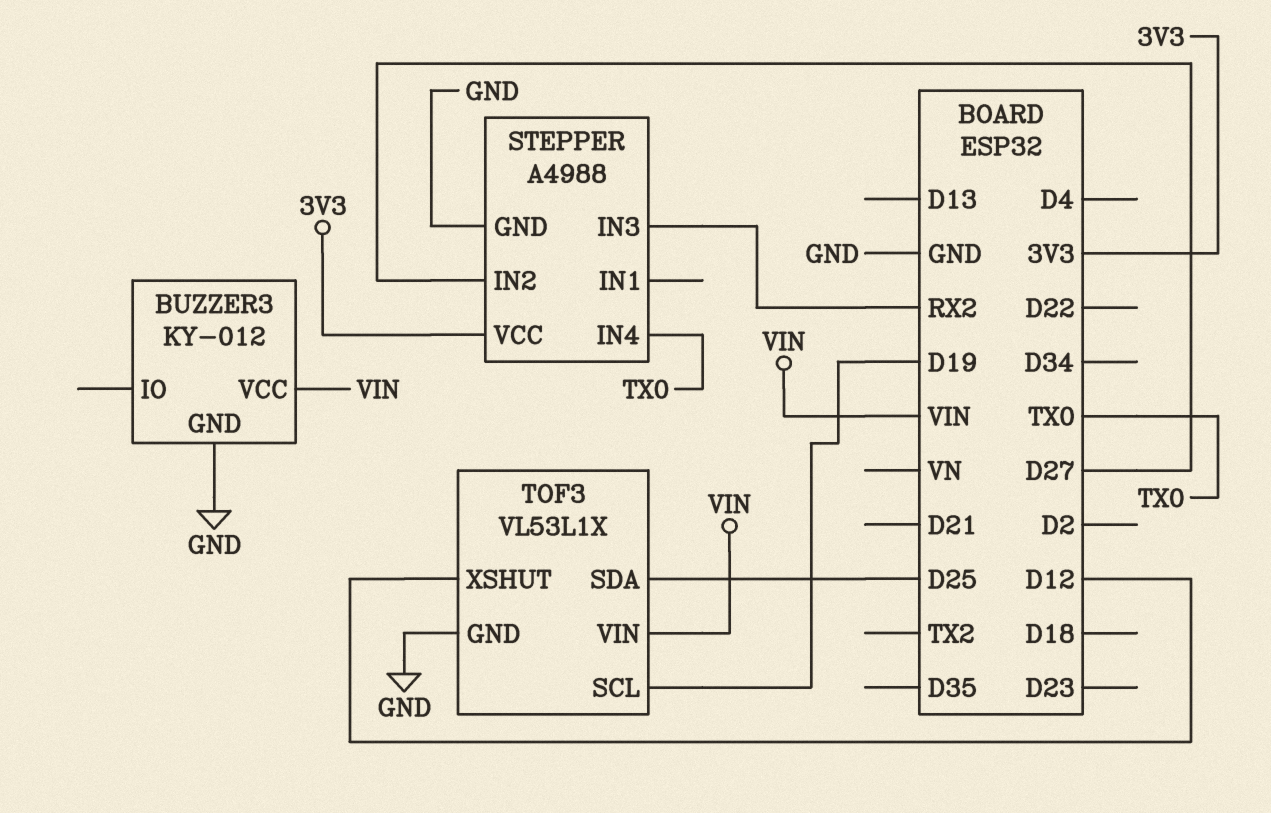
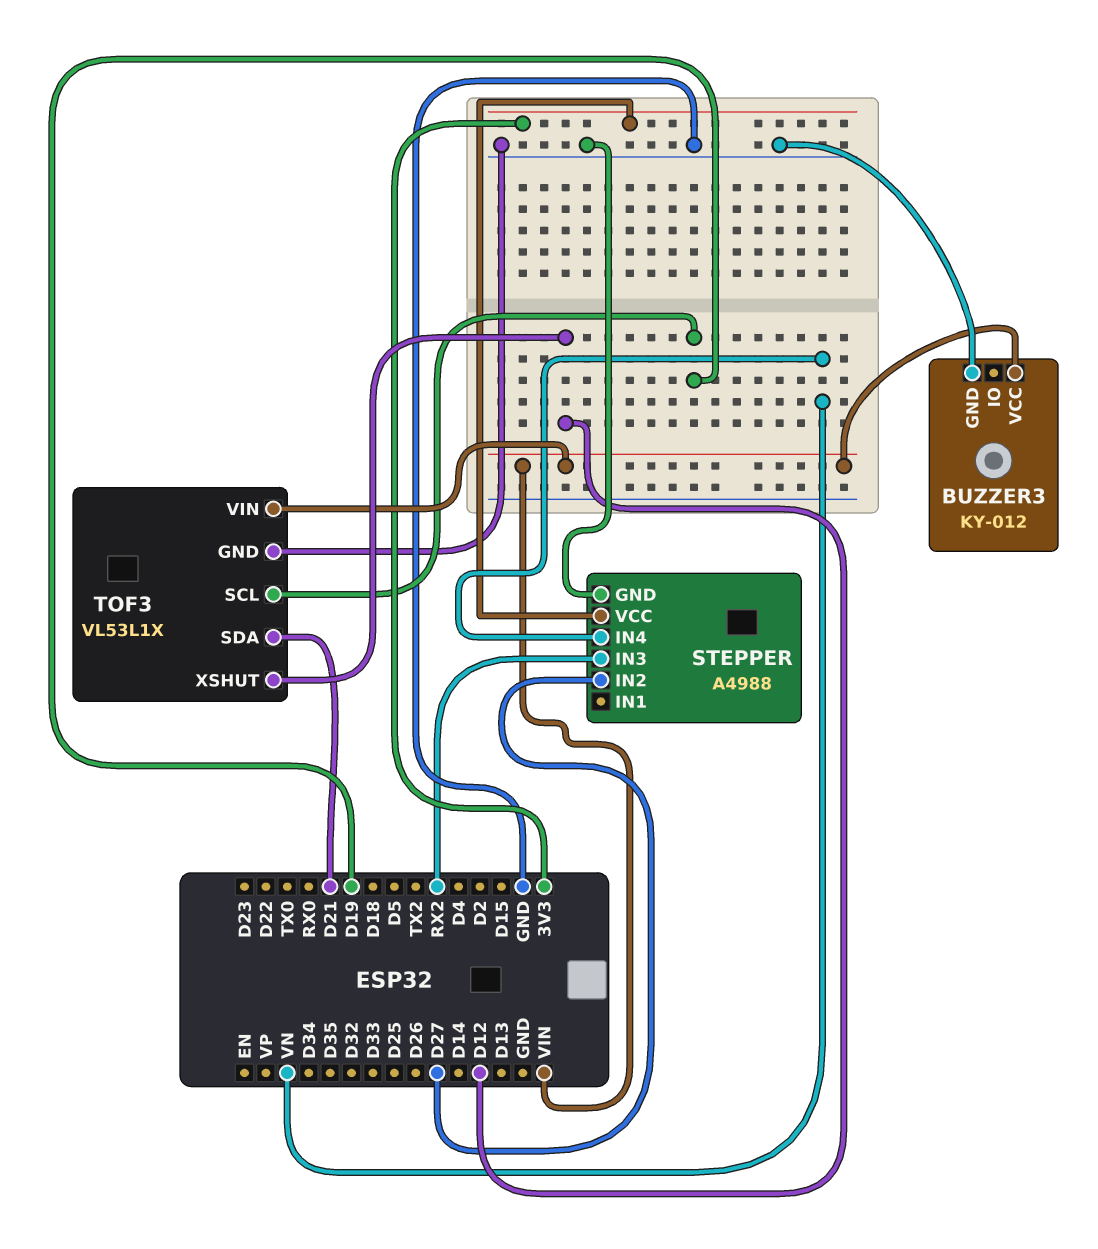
STEPPER pin IN4: TX0 -> VN
TOF3 pin SDA: D25 -> D21

